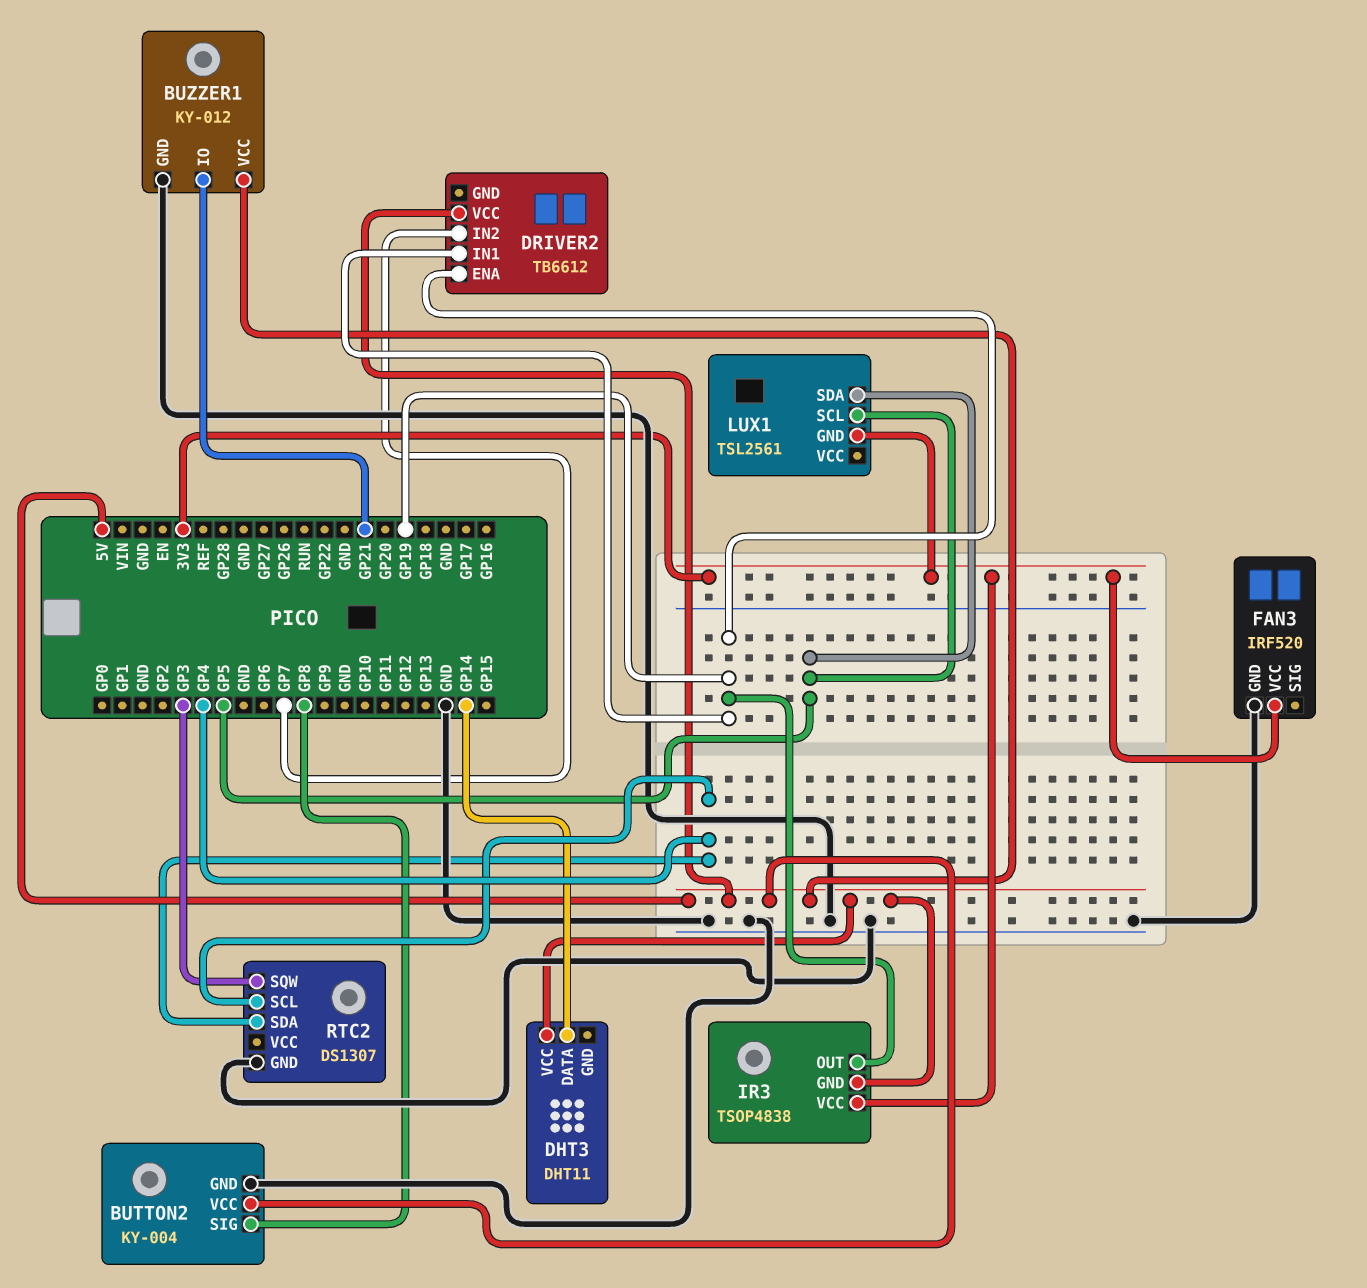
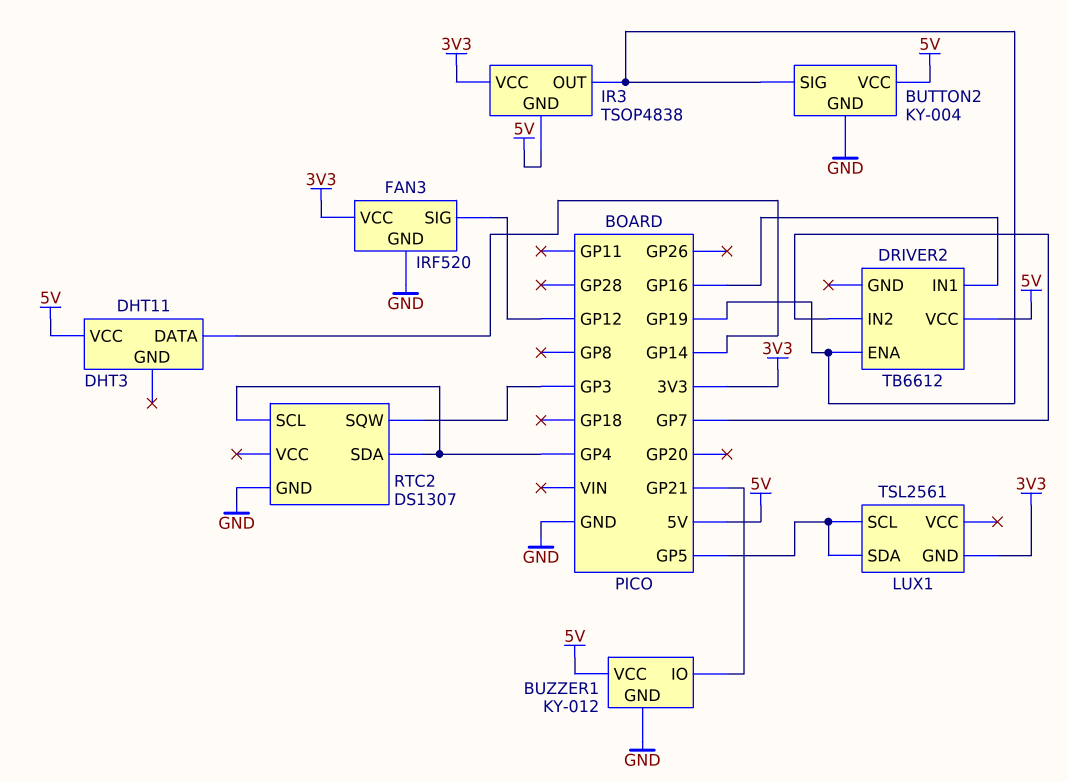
BUTTON2 pin SIG: GP8 -> GP19
DRIVER2 pin IN1: GP19 -> GP16
FAN3 pin SIG: none -> GP12

